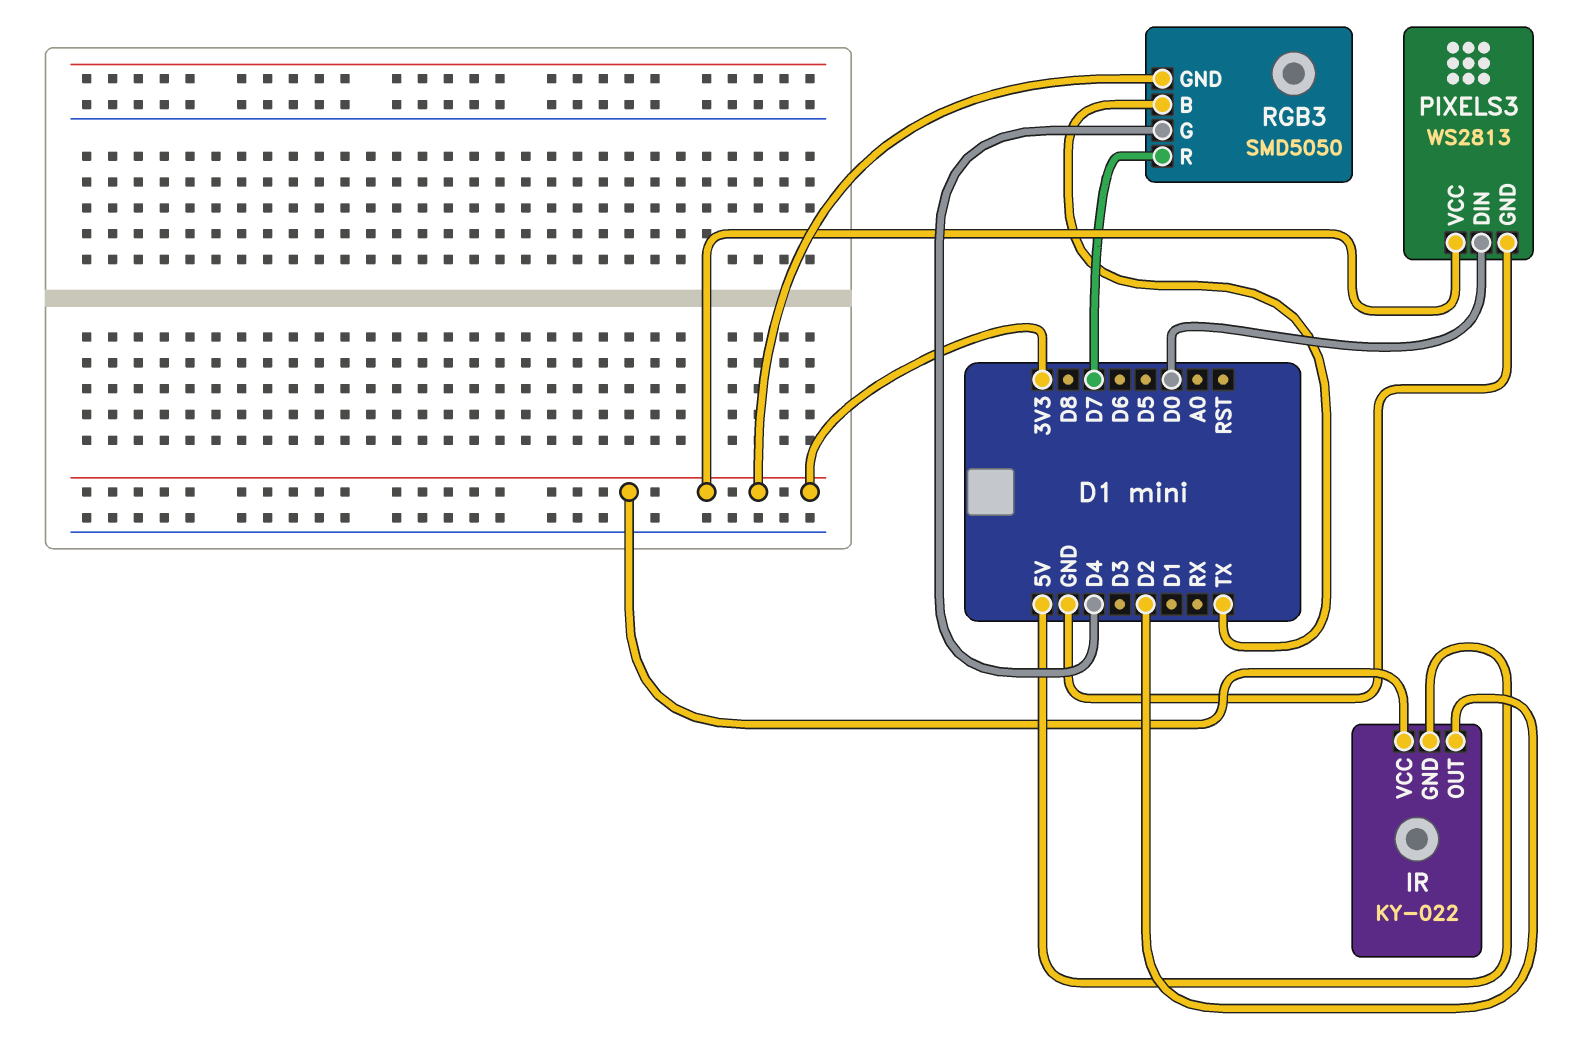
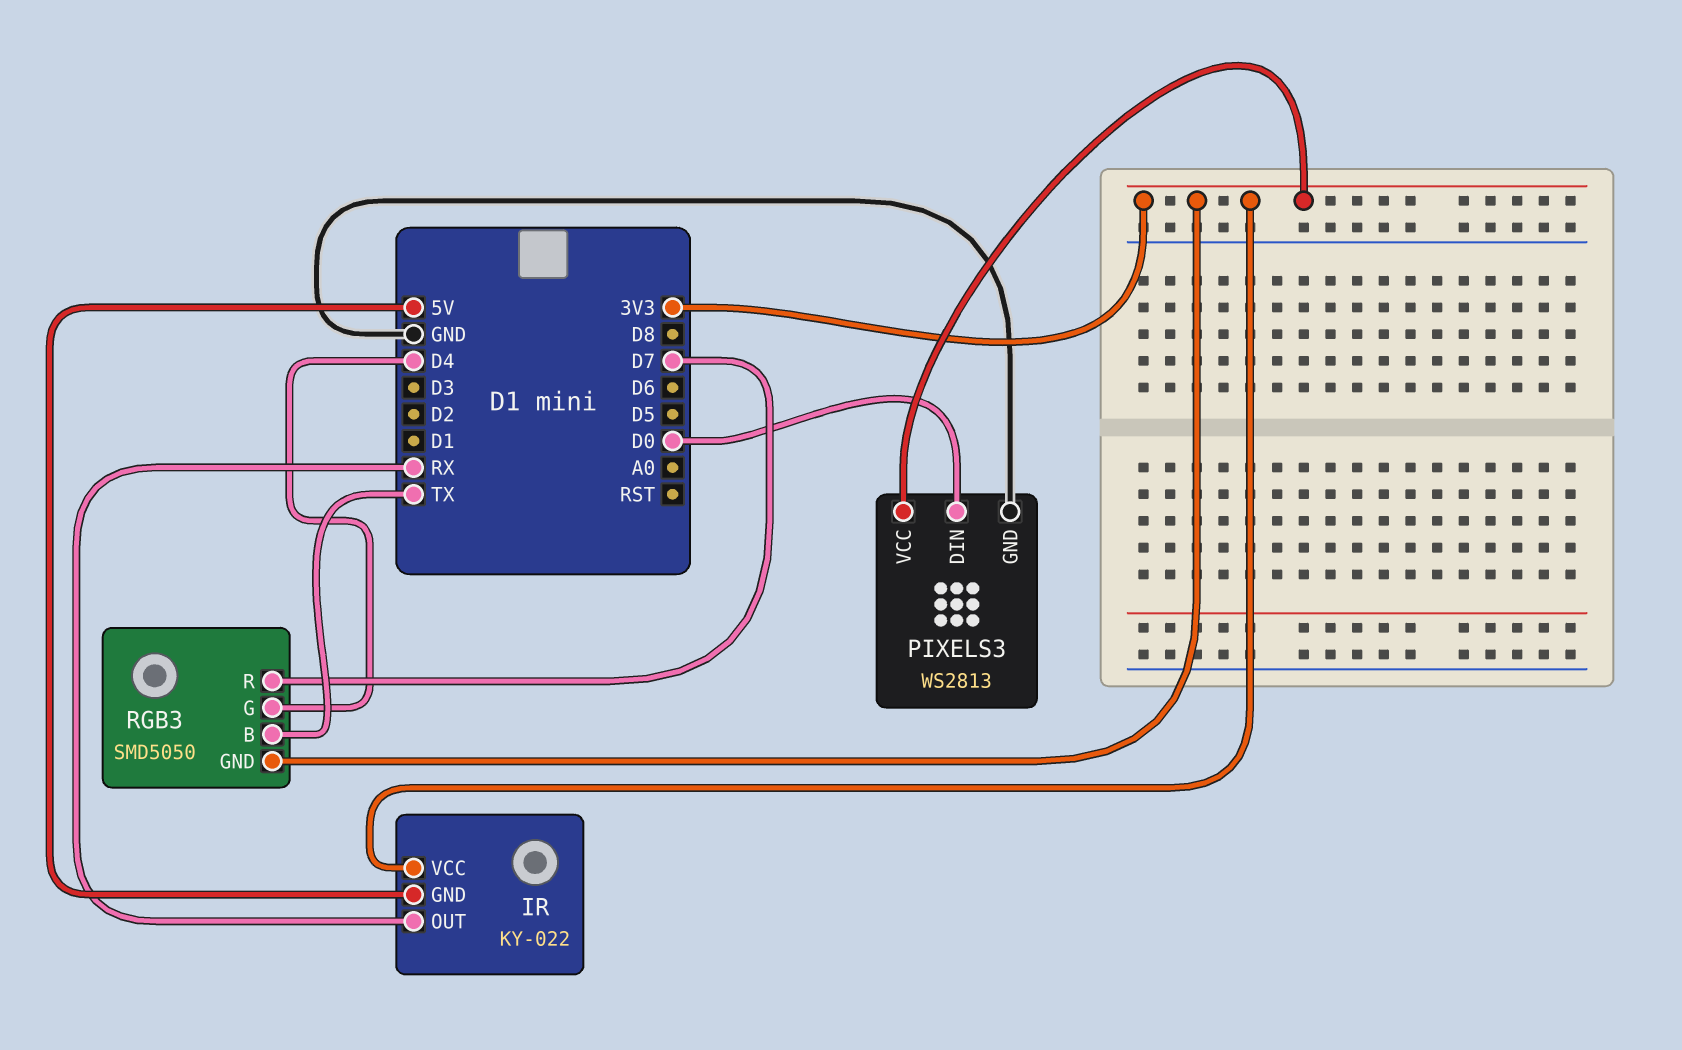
IR pin OUT: D2 -> RX

